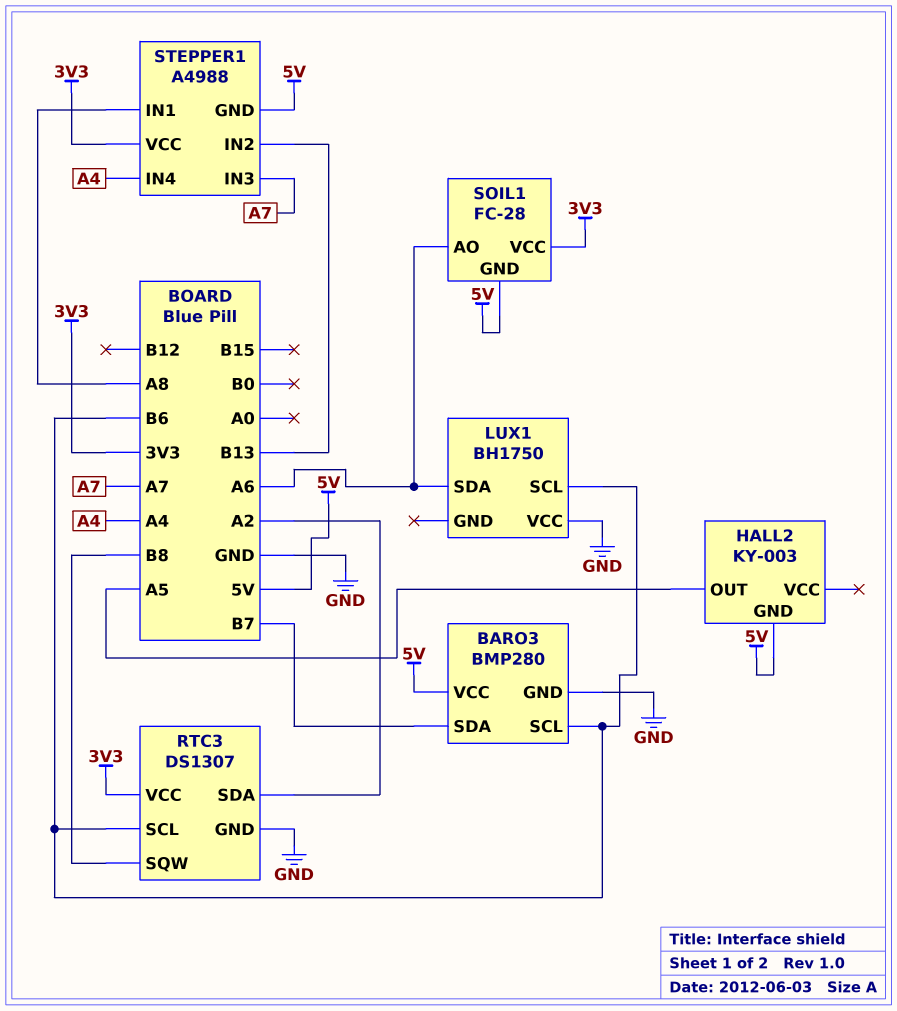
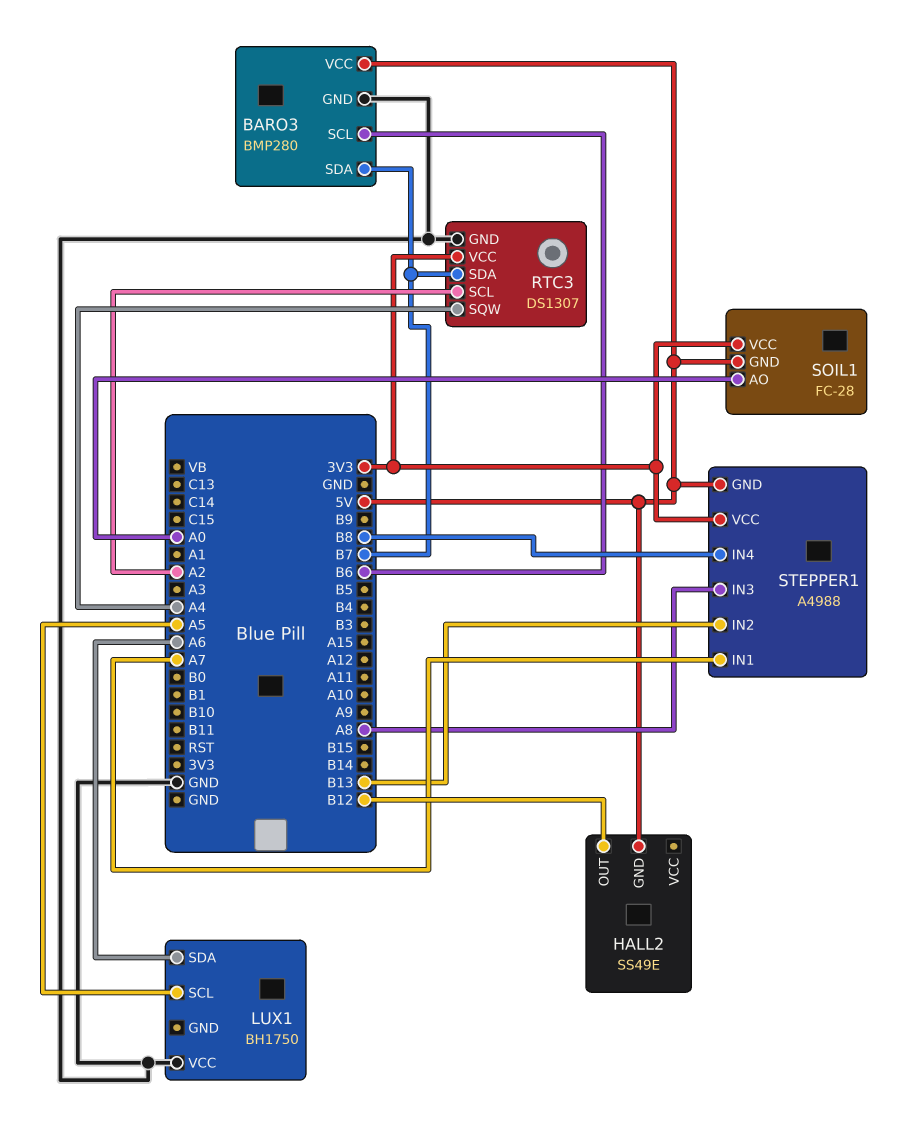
HALL2: KY-003 -> SS49E
HALL2 pin OUT: A5 -> B12
LUX1 pin SCL: B6 -> A5
RTC3 pin SCL: B6 -> A2
RTC3 pin SDA: A2 -> B7
RTC3 pin SQW: B8 -> A4
SOIL1 pin AO: A6 -> A0
STEPPER1 pin IN1: A8 -> A7
STEPPER1 pin IN3: A7 -> A8
STEPPER1 pin IN4: A4 -> B8

